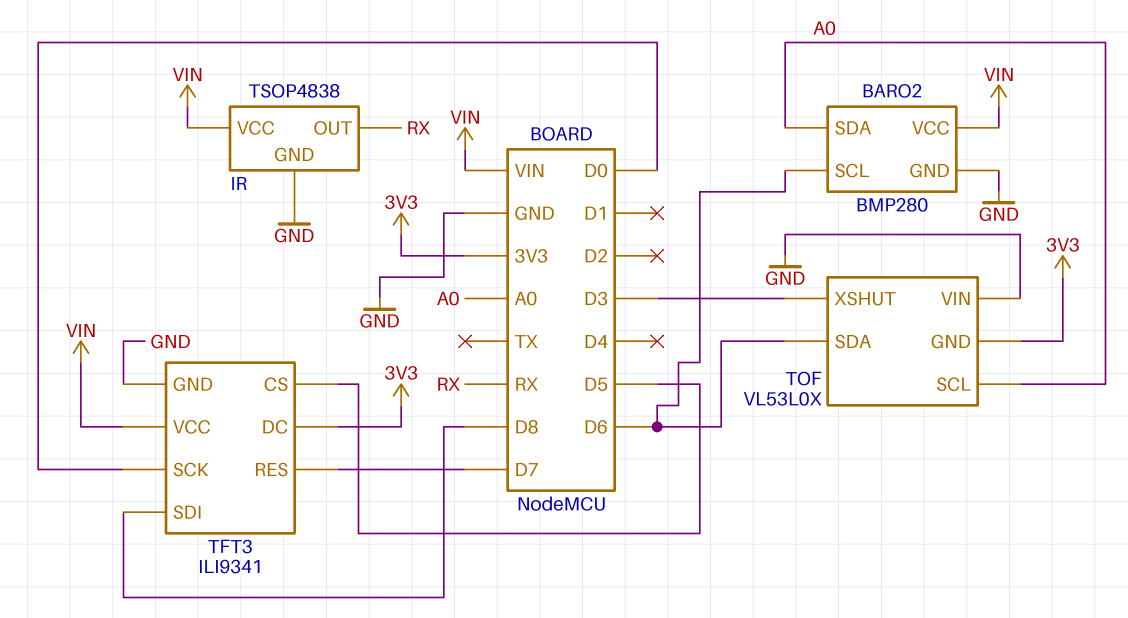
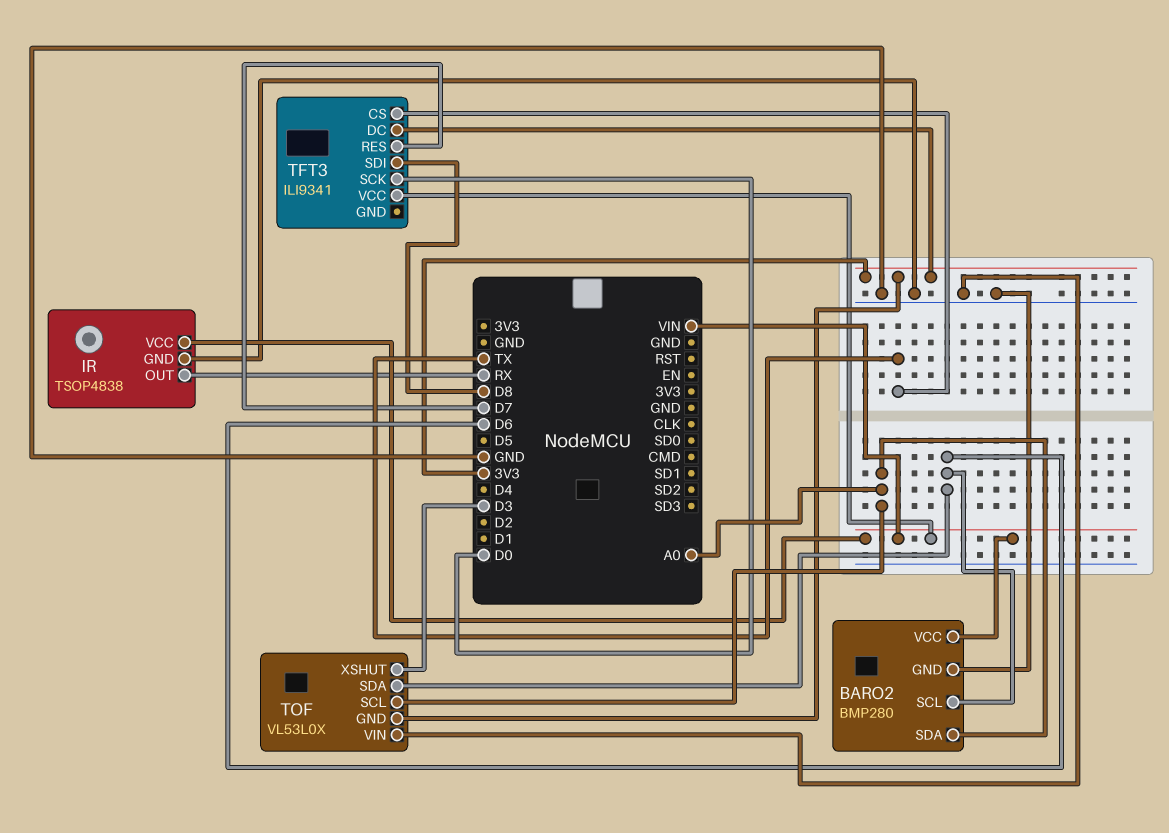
TFT3 pin CS: D5 -> TX
TFT3 pin GND: GND -> none

